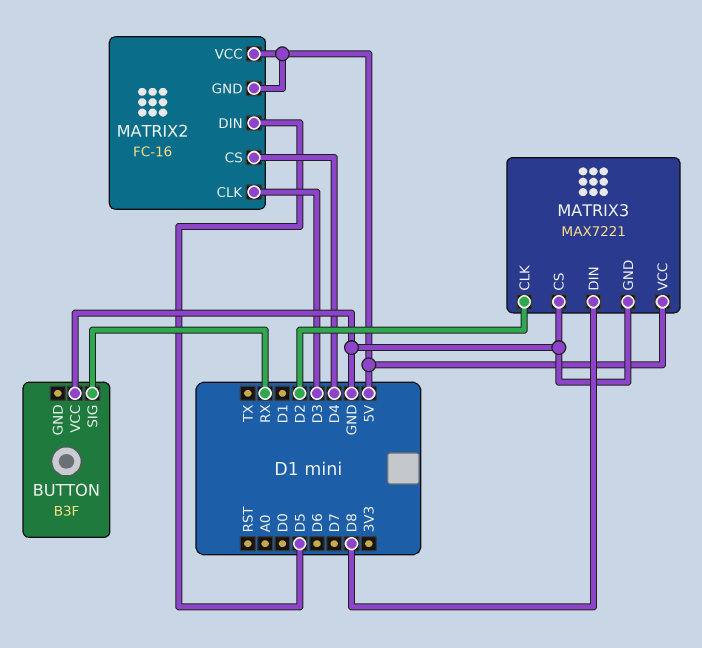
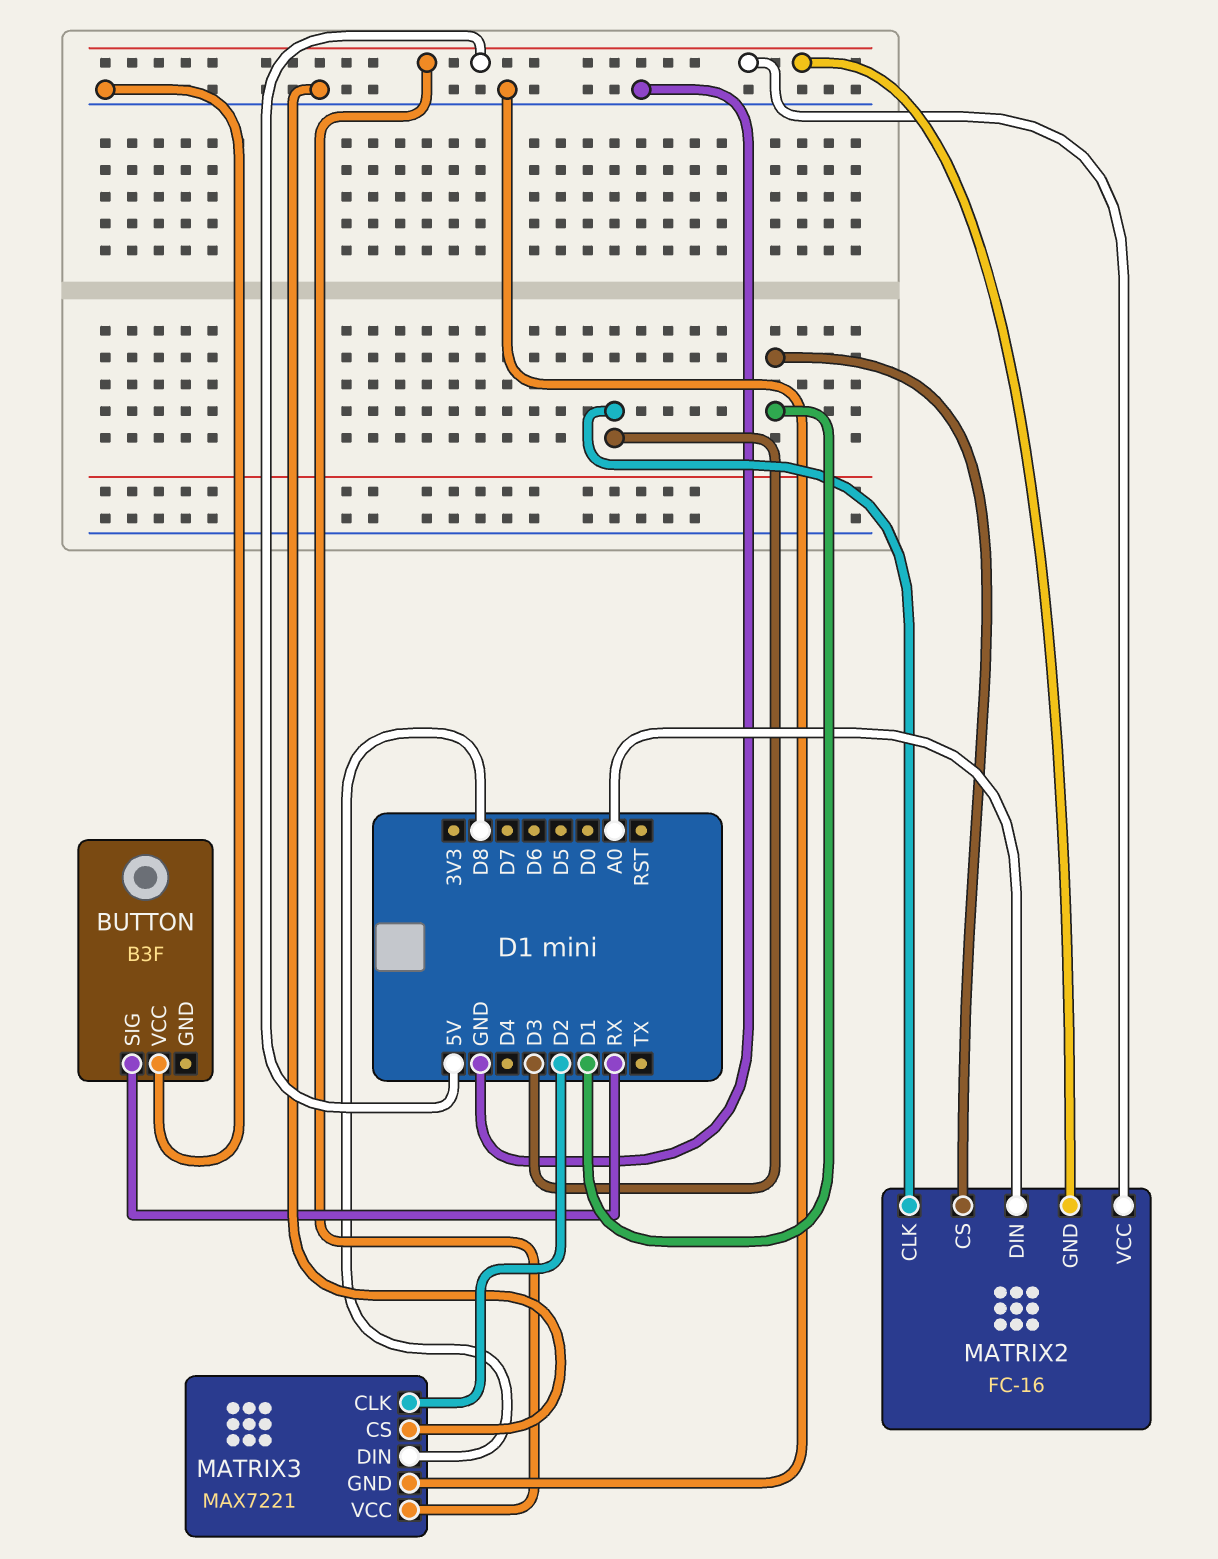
MATRIX2 pin CS: D4 -> D1
MATRIX2 pin DIN: D5 -> A0

